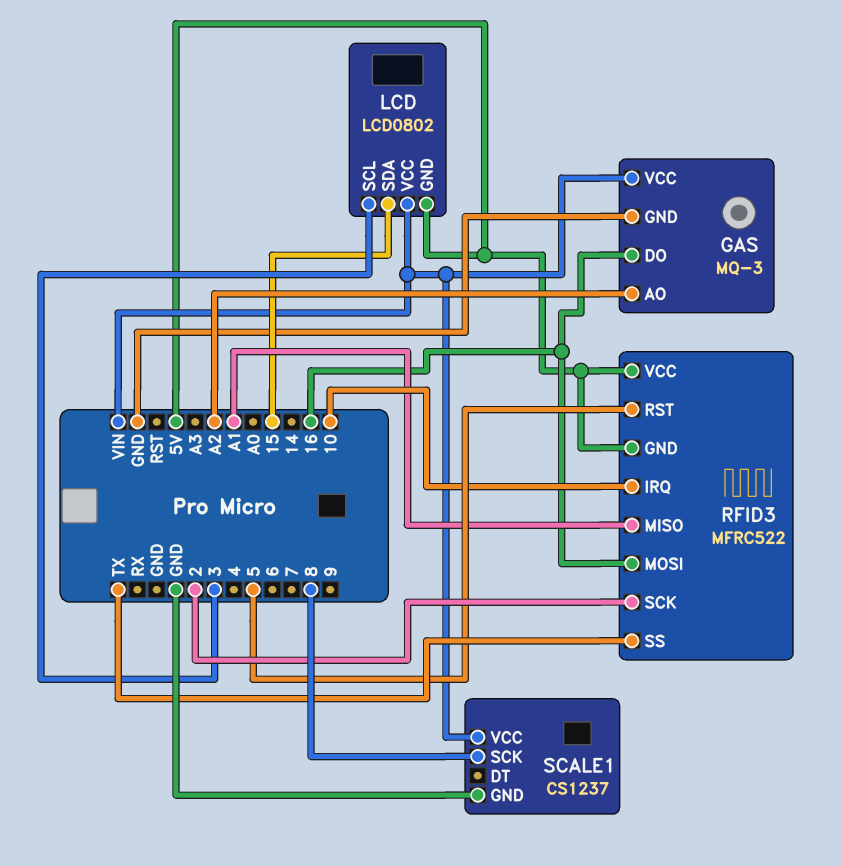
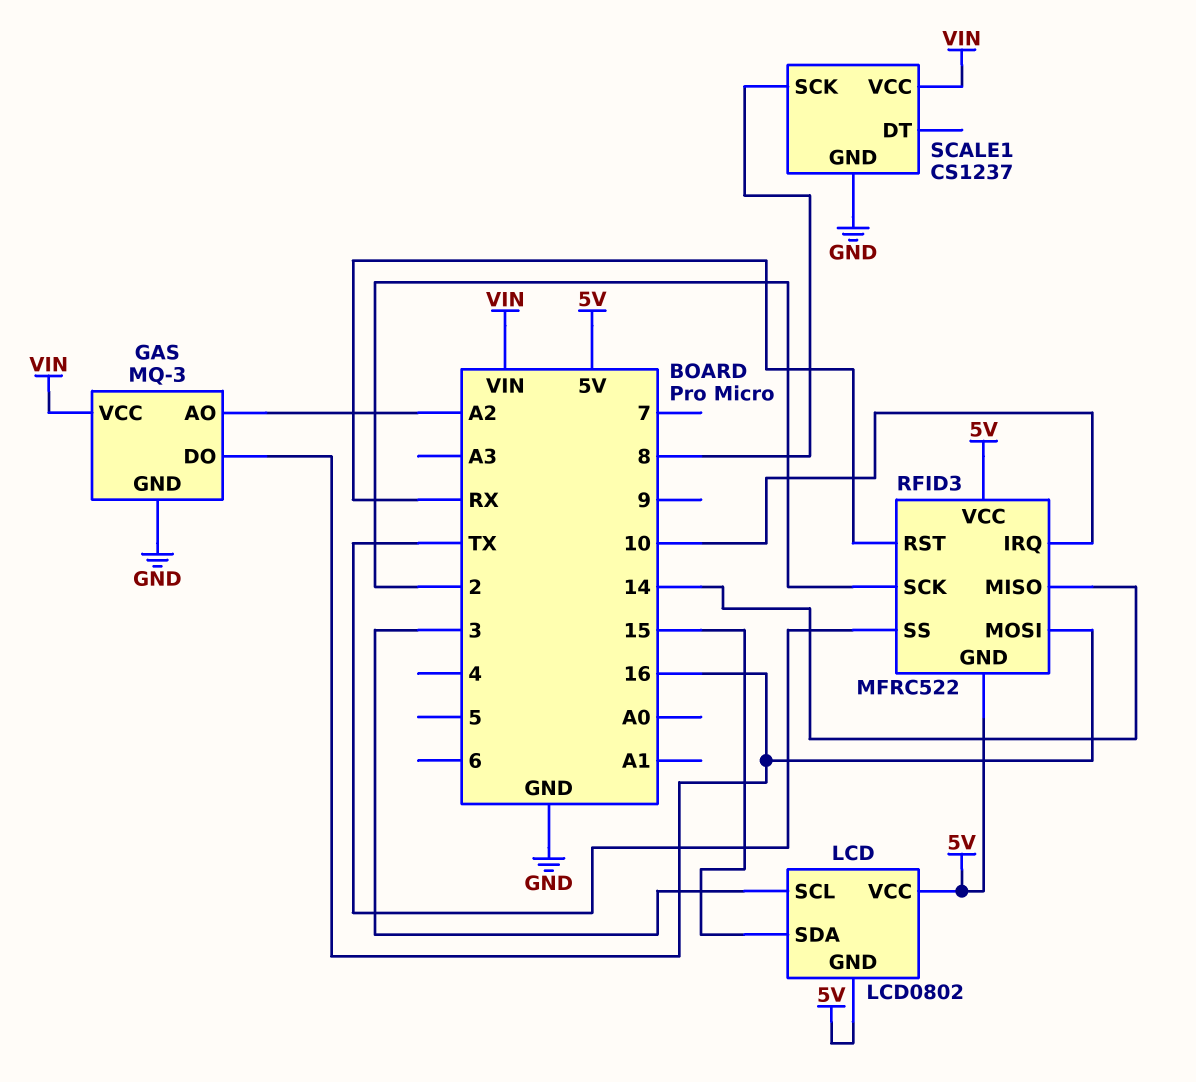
LCD pin VCC: VIN -> 5V
RFID3 pin MISO: A1 -> 14
RFID3 pin RST: 5 -> RX

